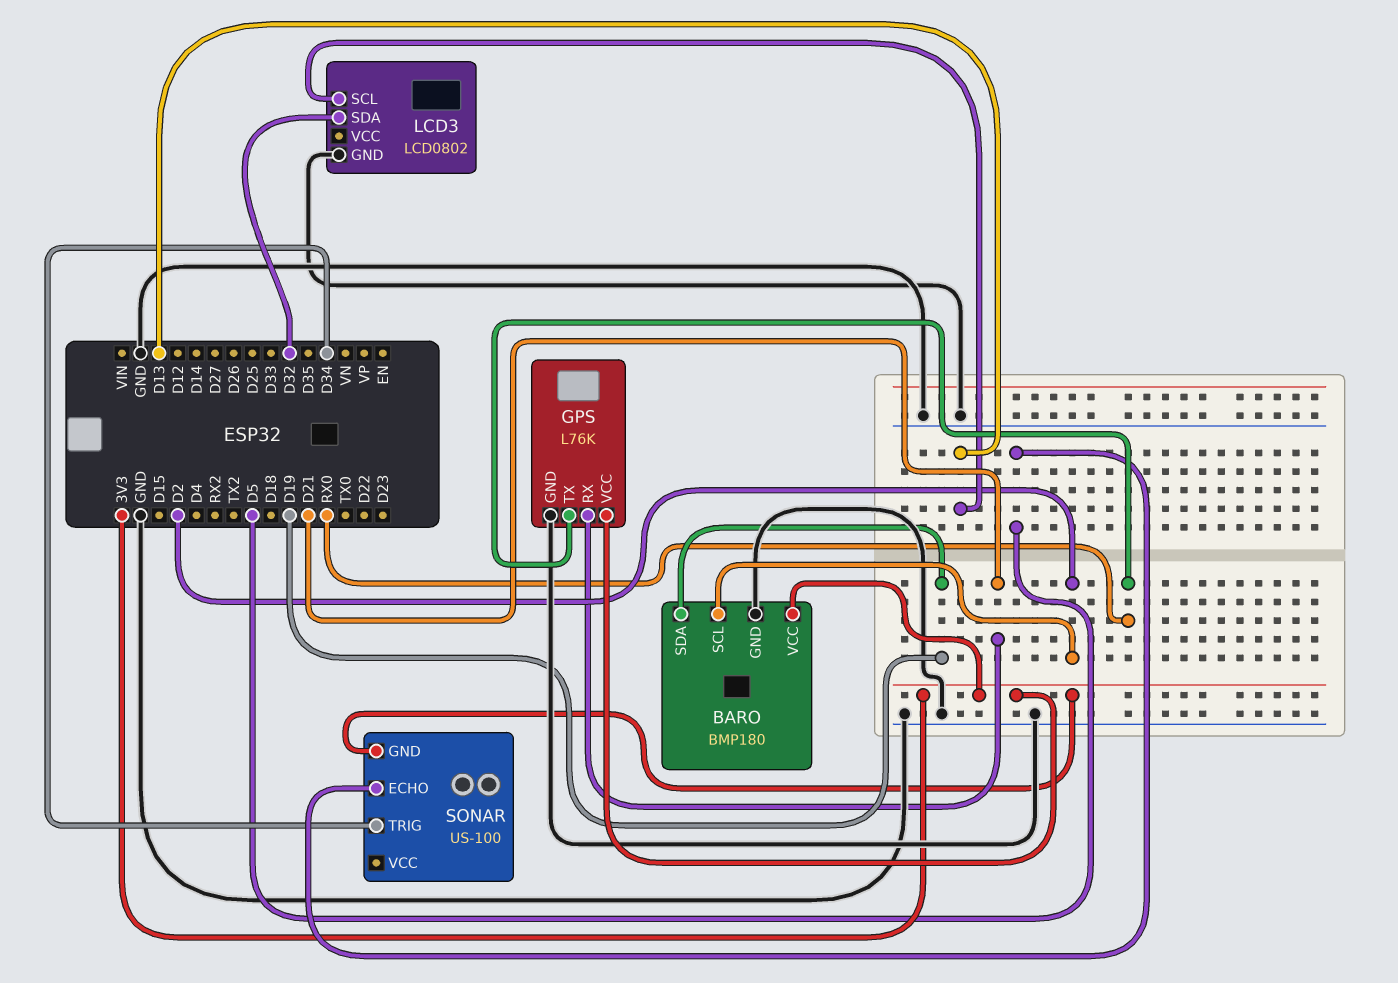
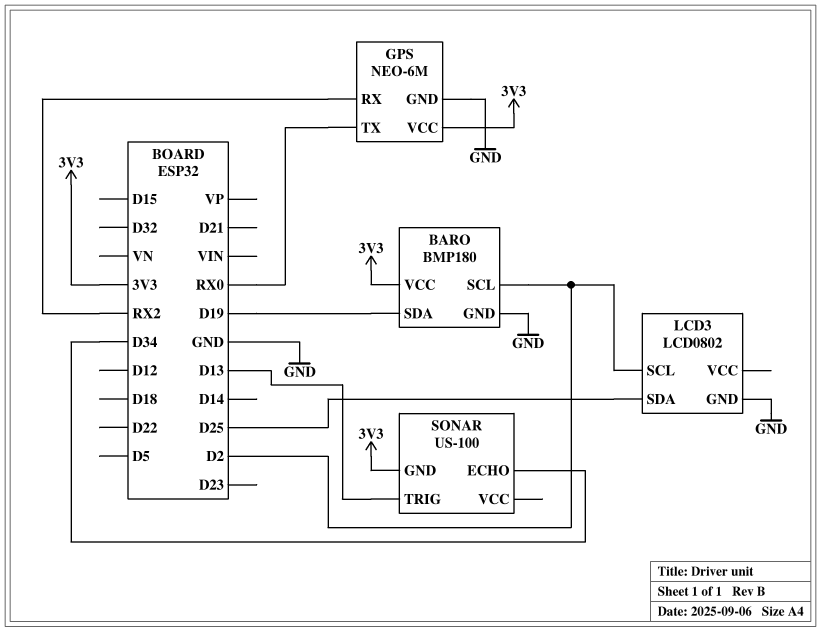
GPS: L76K -> NEO-6M
GPS pin RX: D21 -> RX2
LCD3 pin SCL: D13 -> D2
LCD3 pin SDA: D32 -> D25
SONAR pin ECHO: D5 -> D34
SONAR pin TRIG: D34 -> D13

